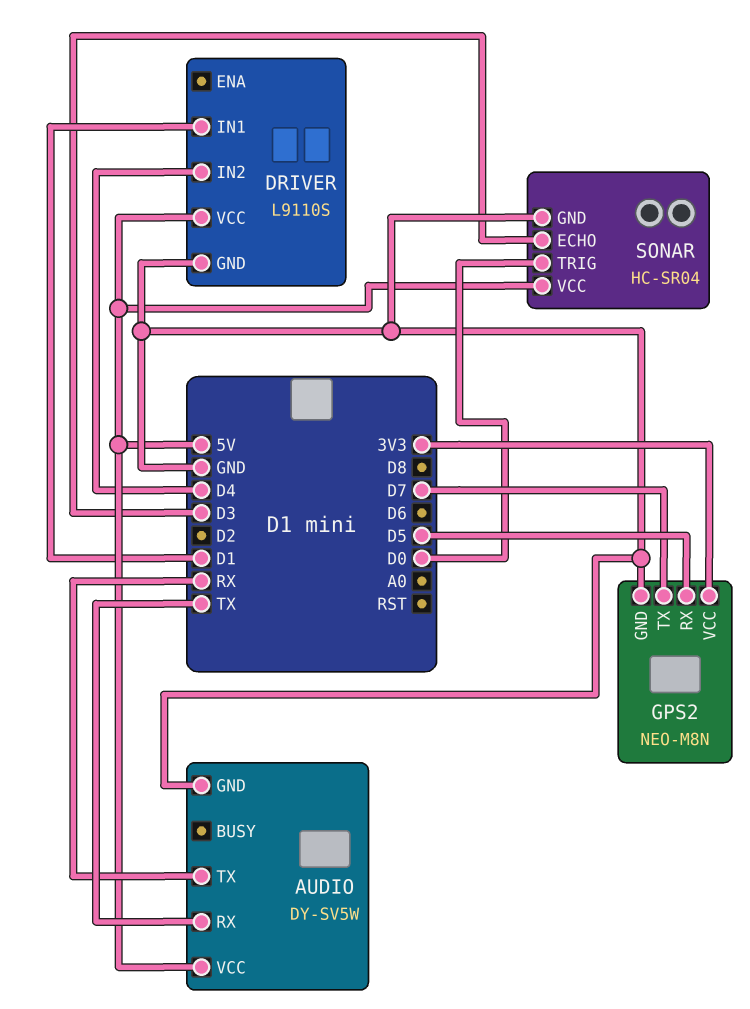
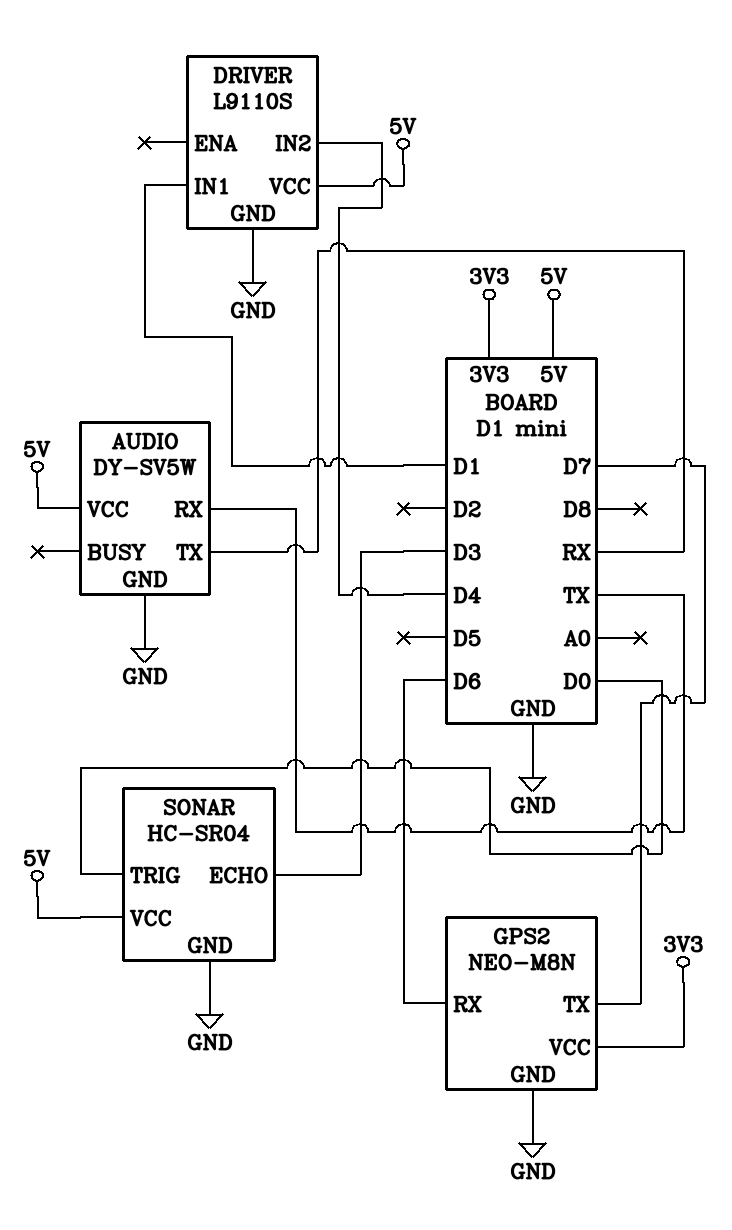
GPS2 pin RX: D5 -> D6

